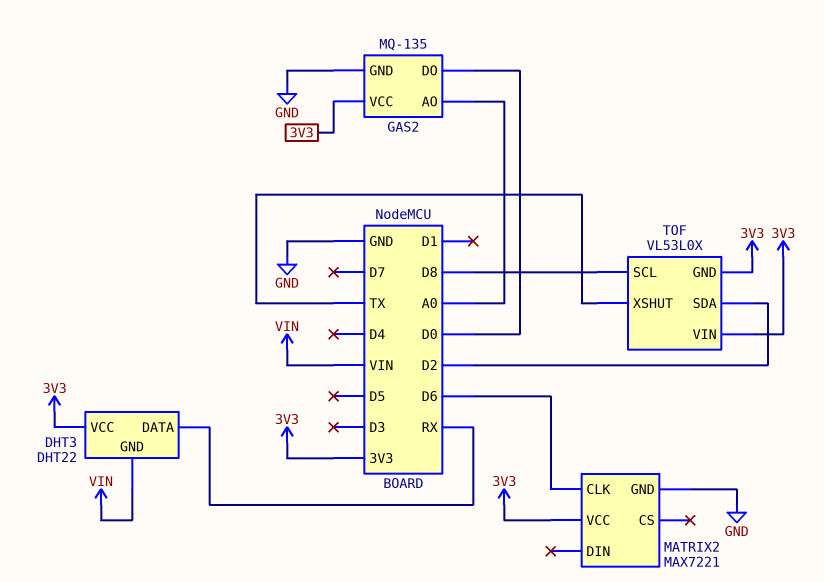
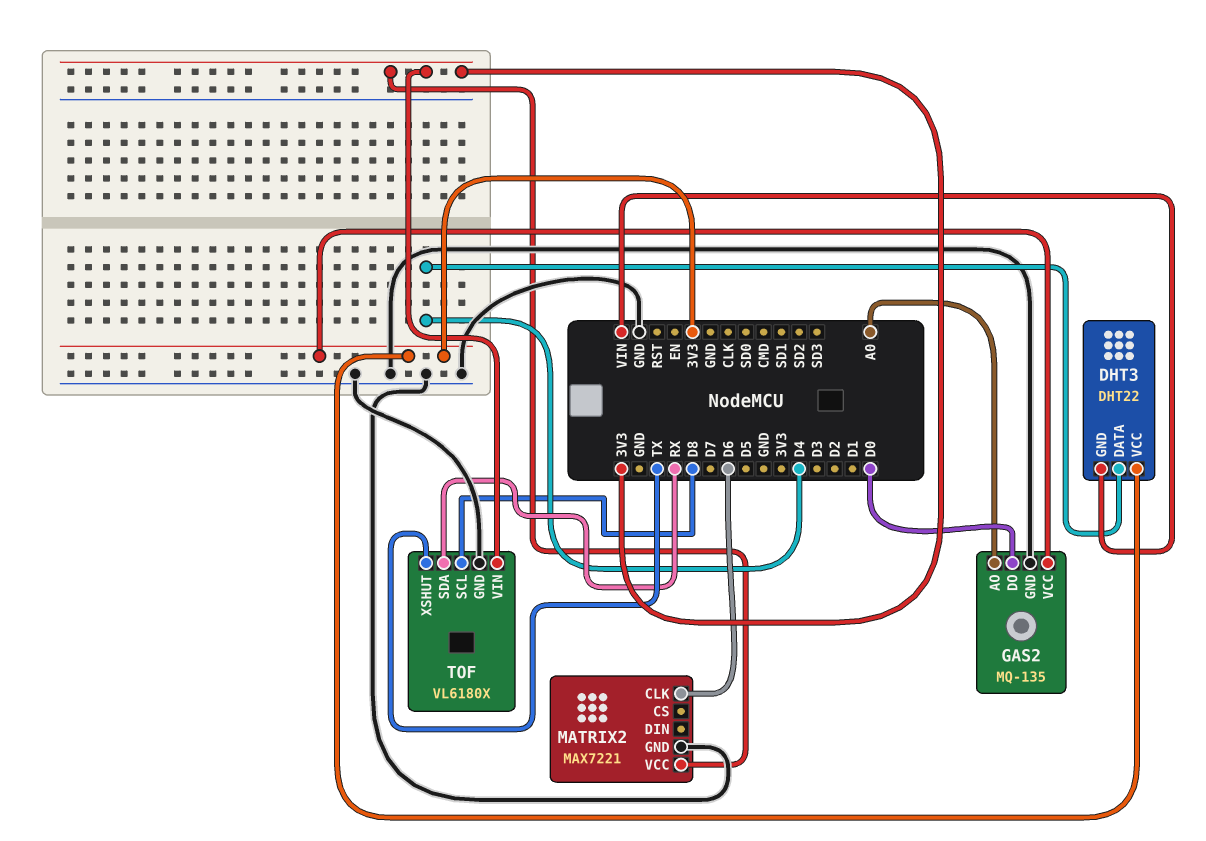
DHT3 pin DATA: RX -> D4
TOF: VL53L0X -> VL6180X
TOF pin GND: 3V3 -> GND
TOF pin SDA: D2 -> RX

